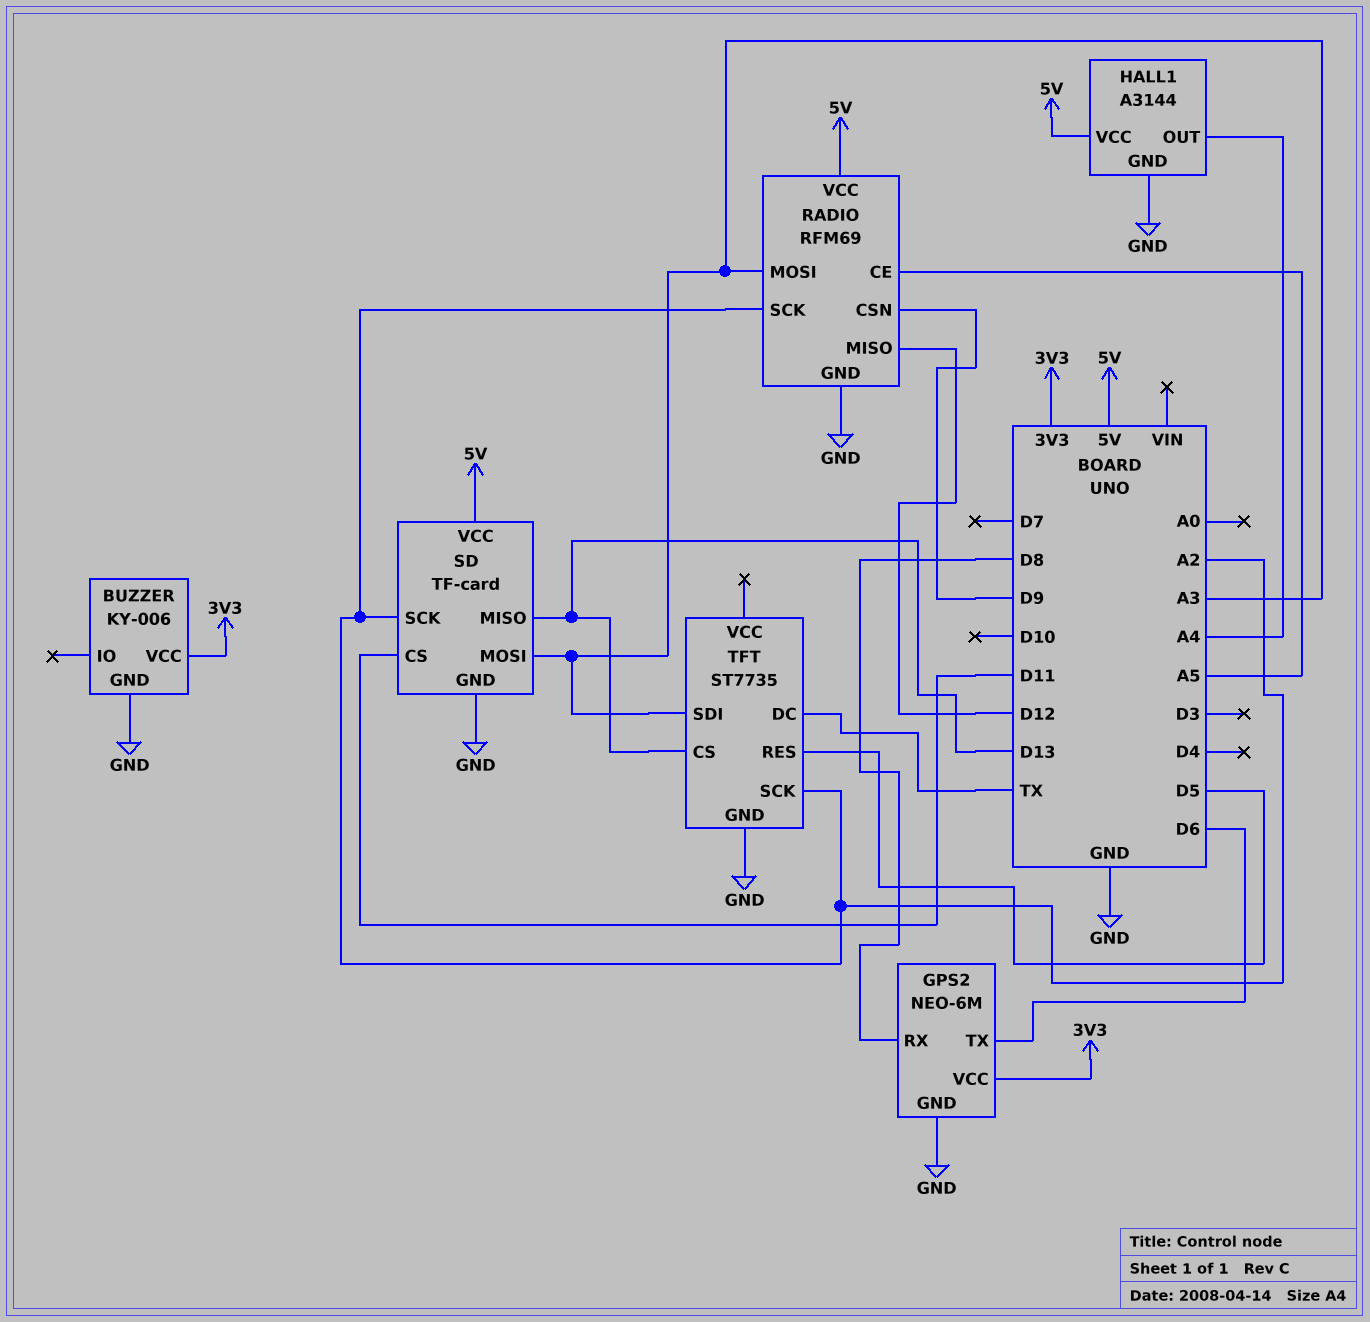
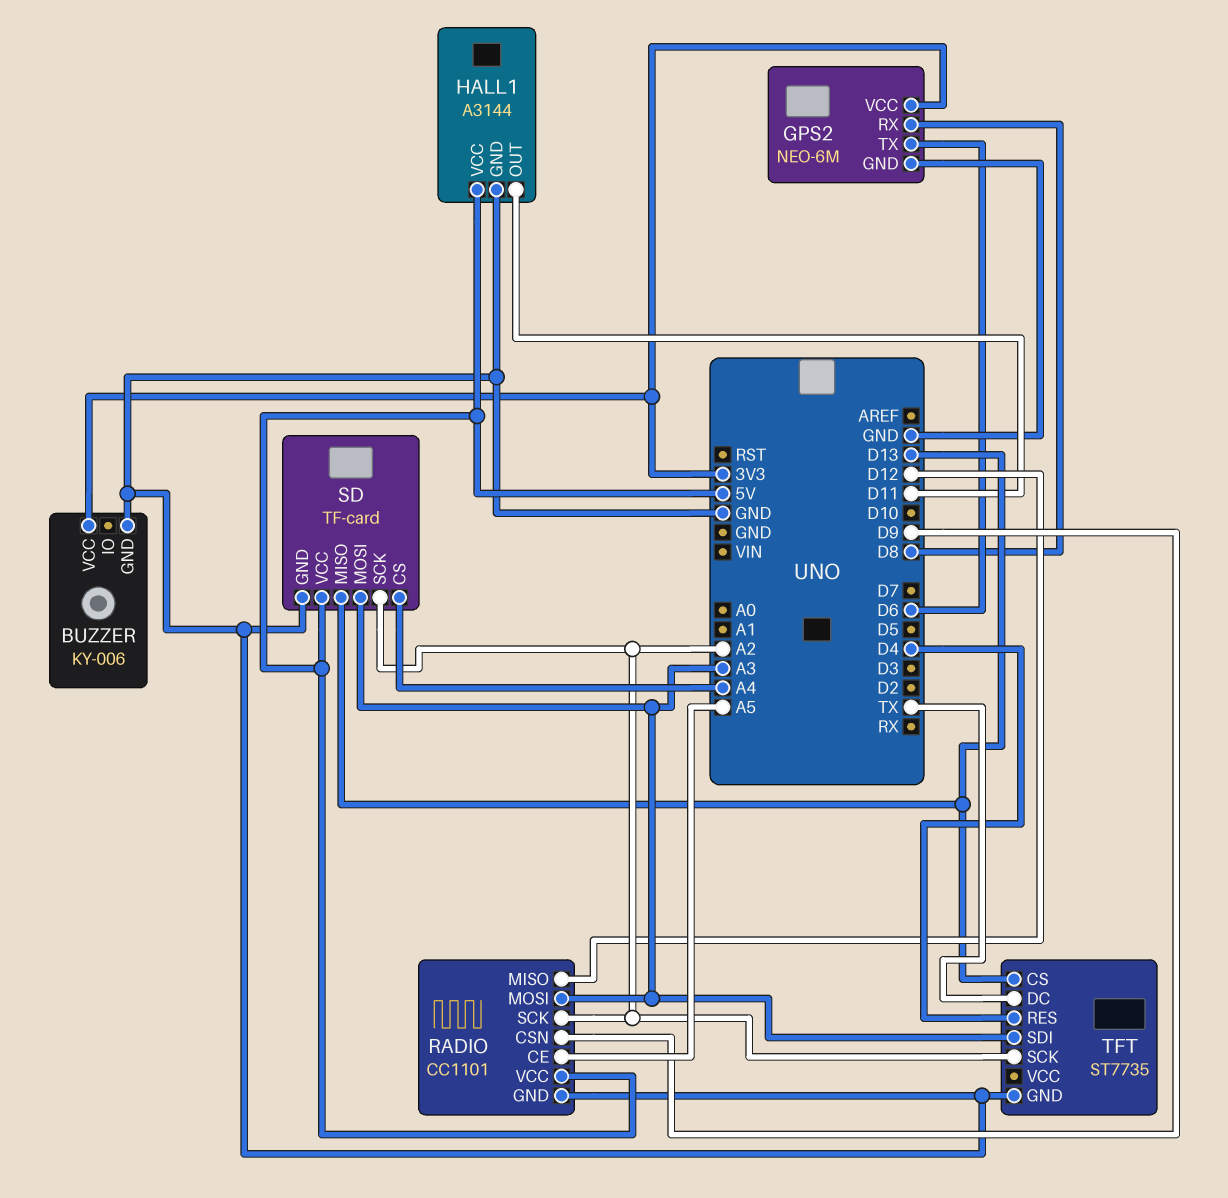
HALL1 pin OUT: A4 -> D11
RADIO: RFM69 -> CC1101
SD pin CS: D11 -> A4
TFT pin RES: D5 -> D4

